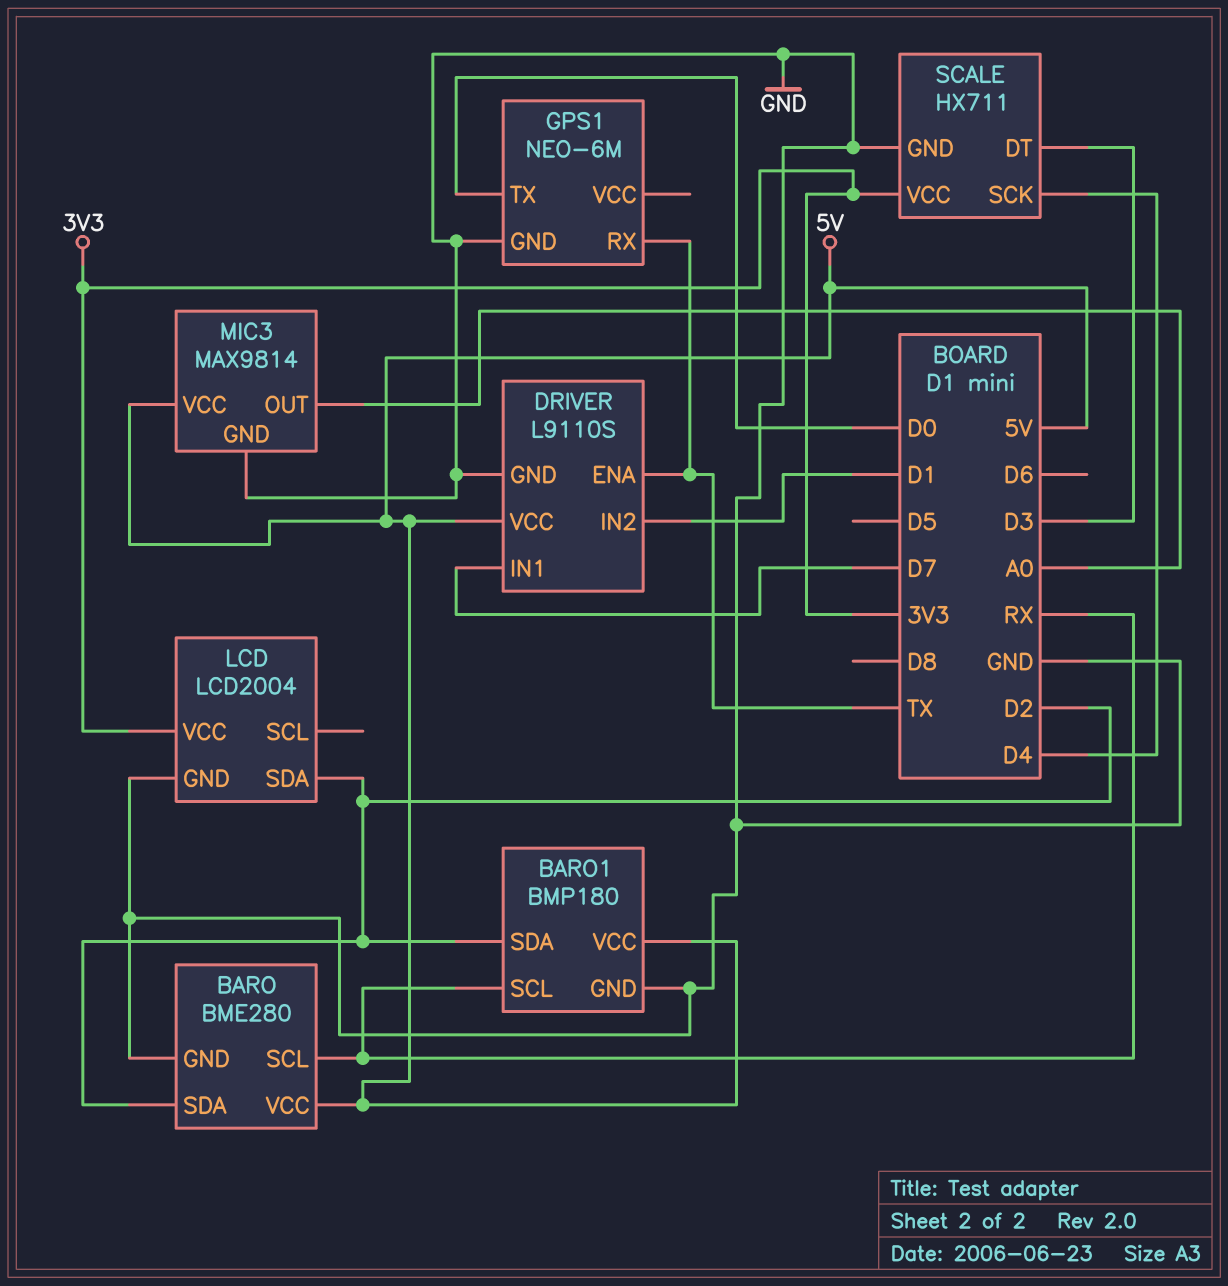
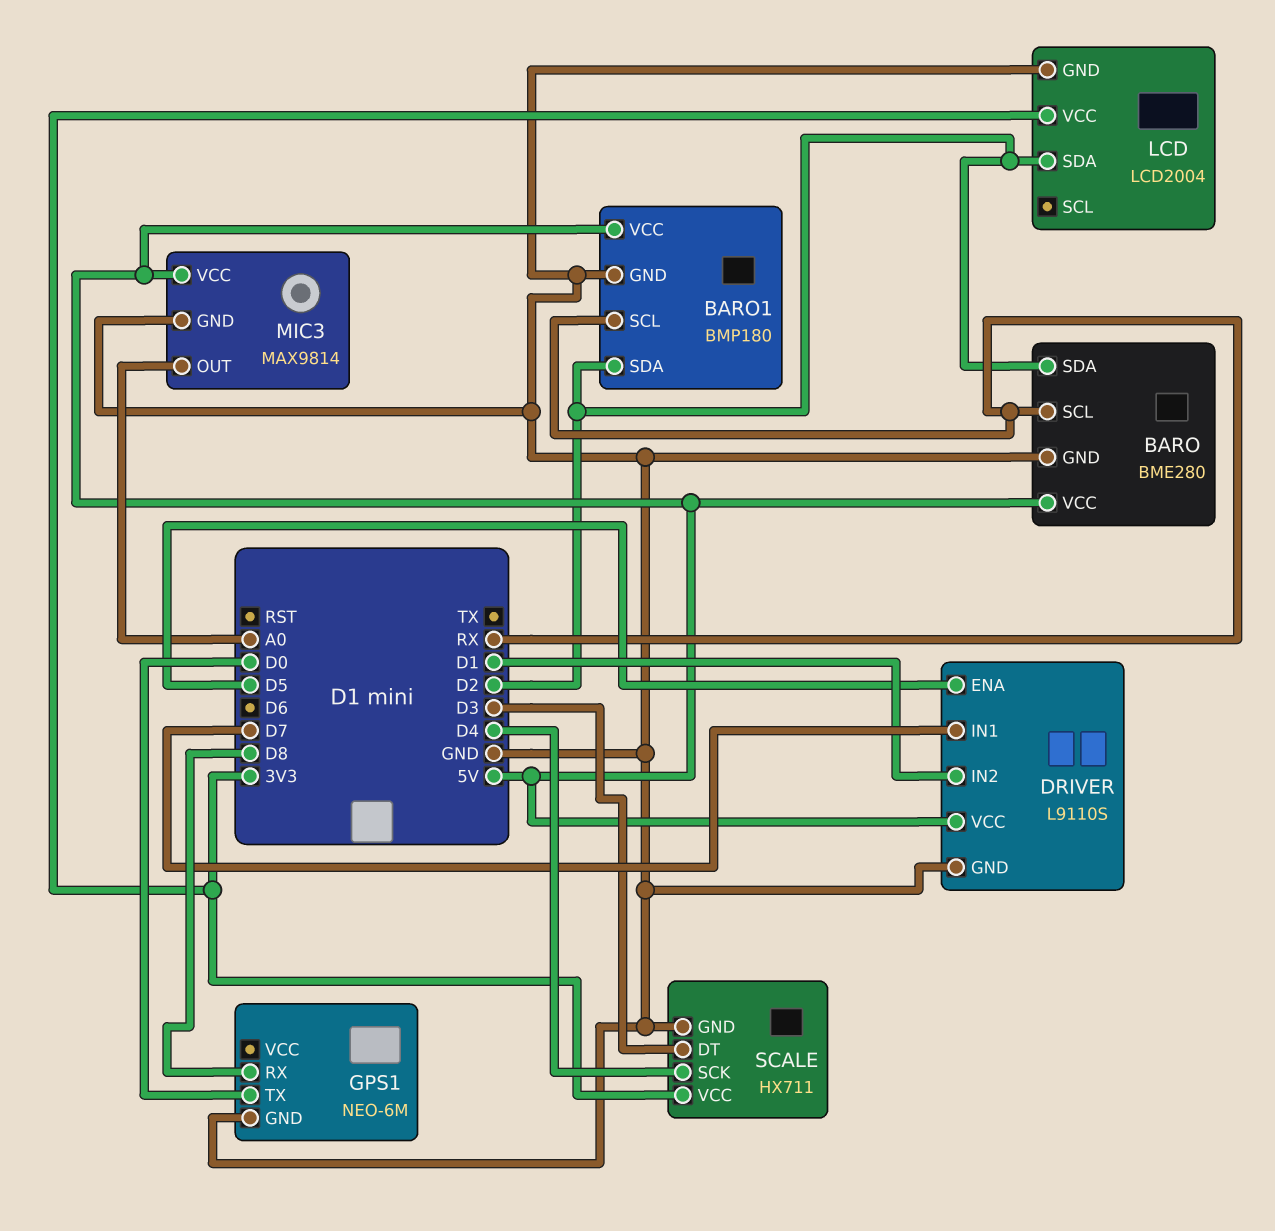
DRIVER pin ENA: TX -> D5
GPS1 pin RX: TX -> D8

